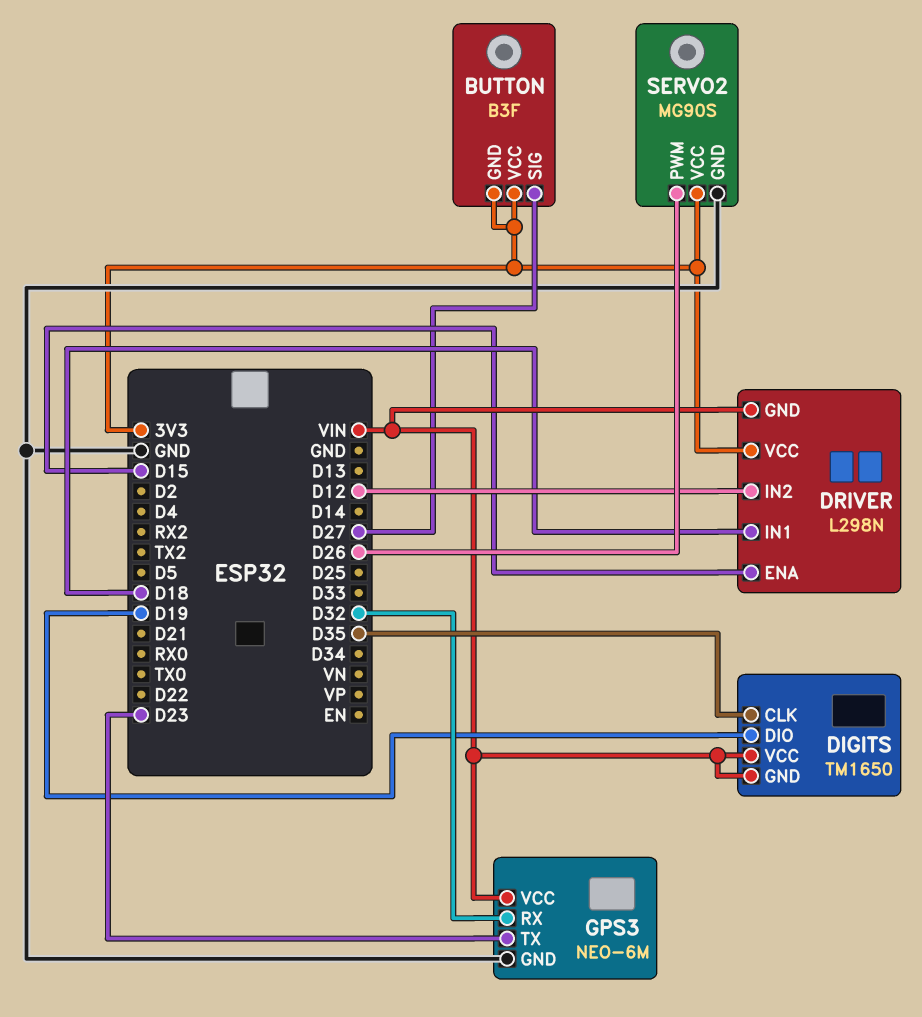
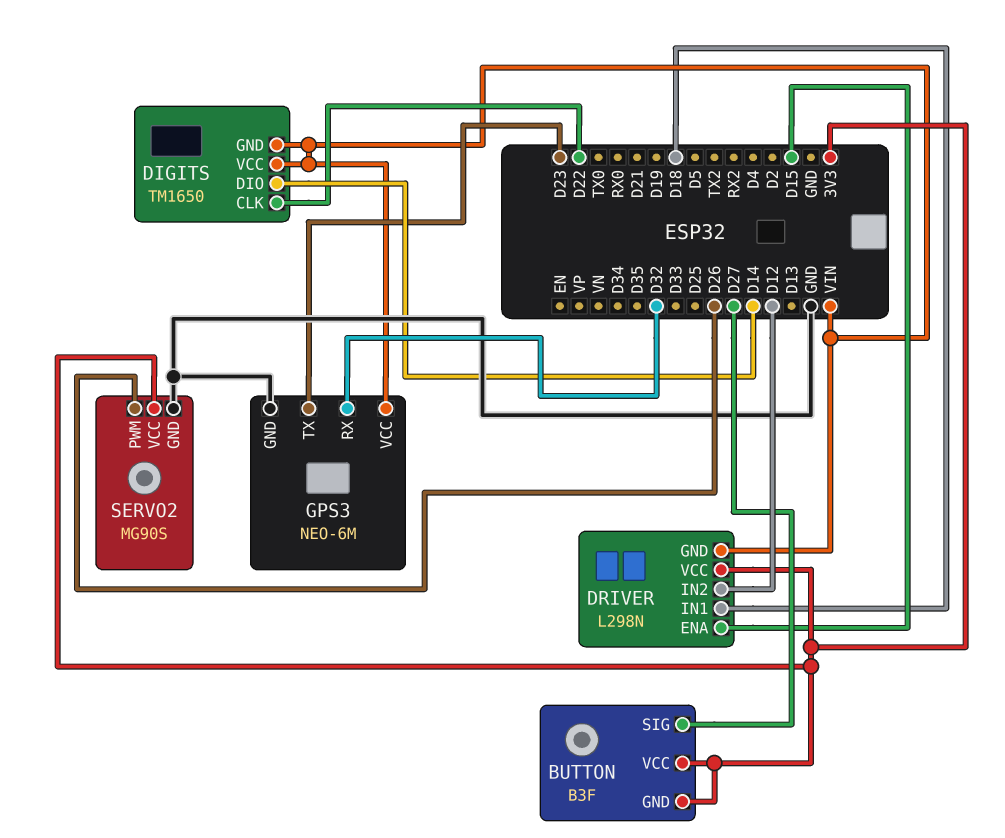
DIGITS pin CLK: D35 -> D22
DIGITS pin DIO: D19 -> D14

